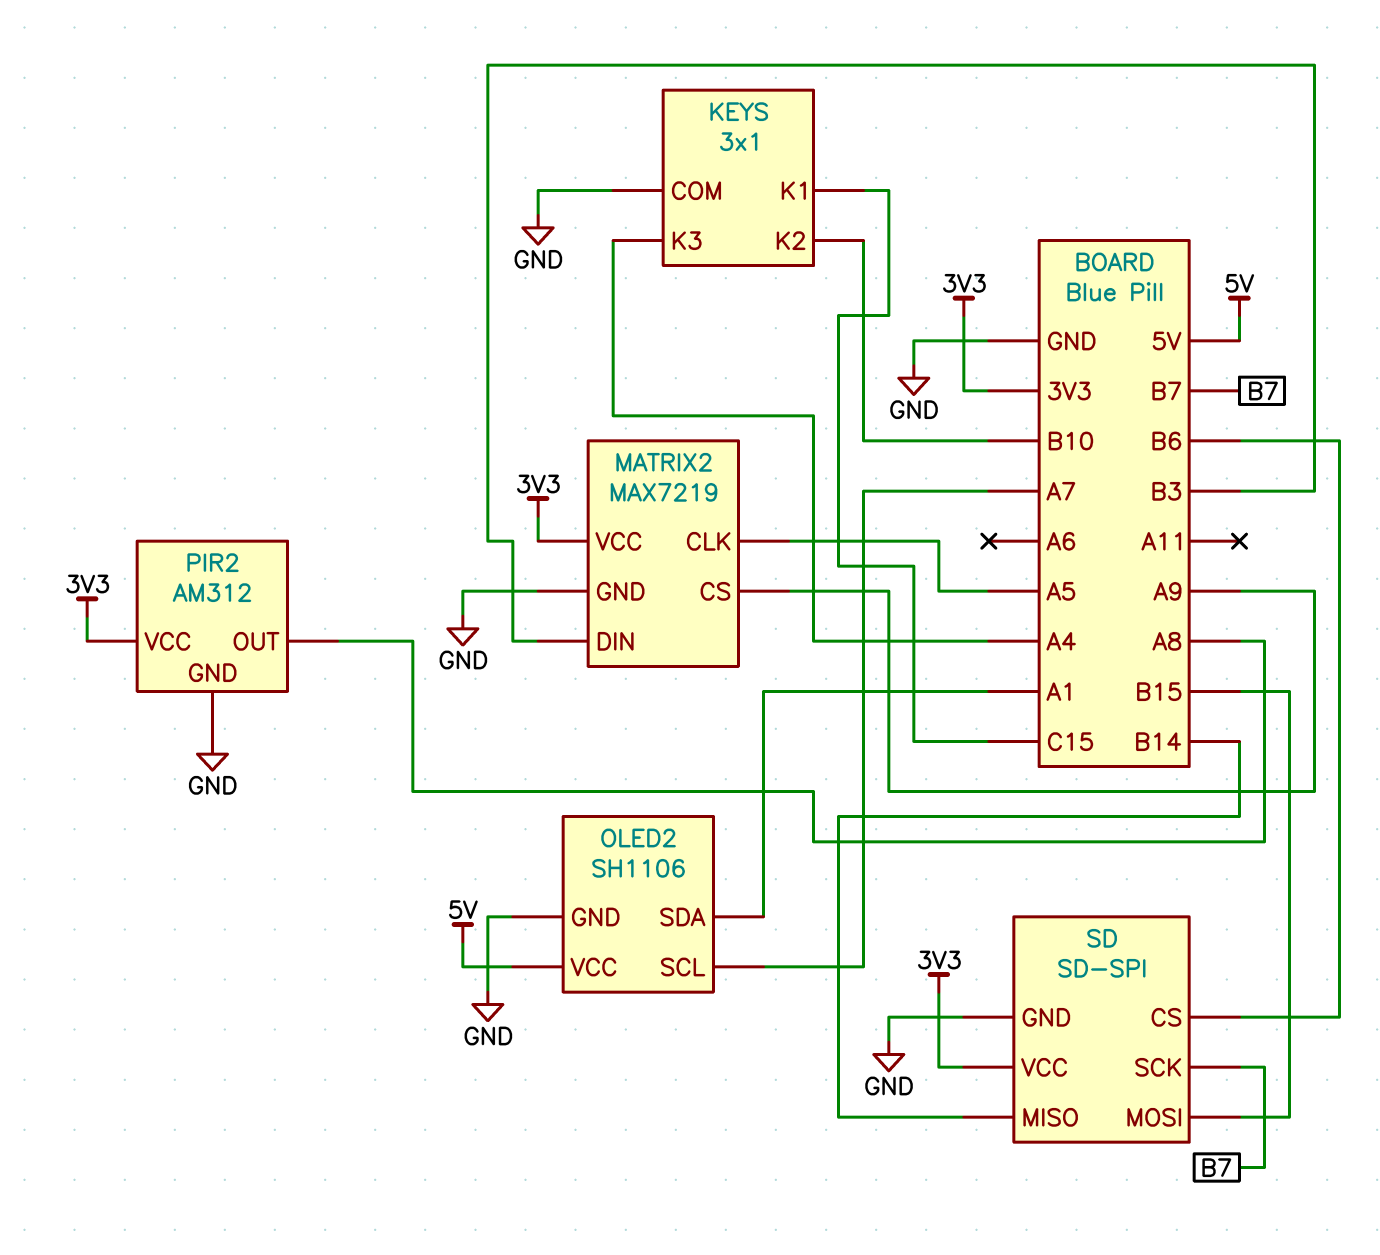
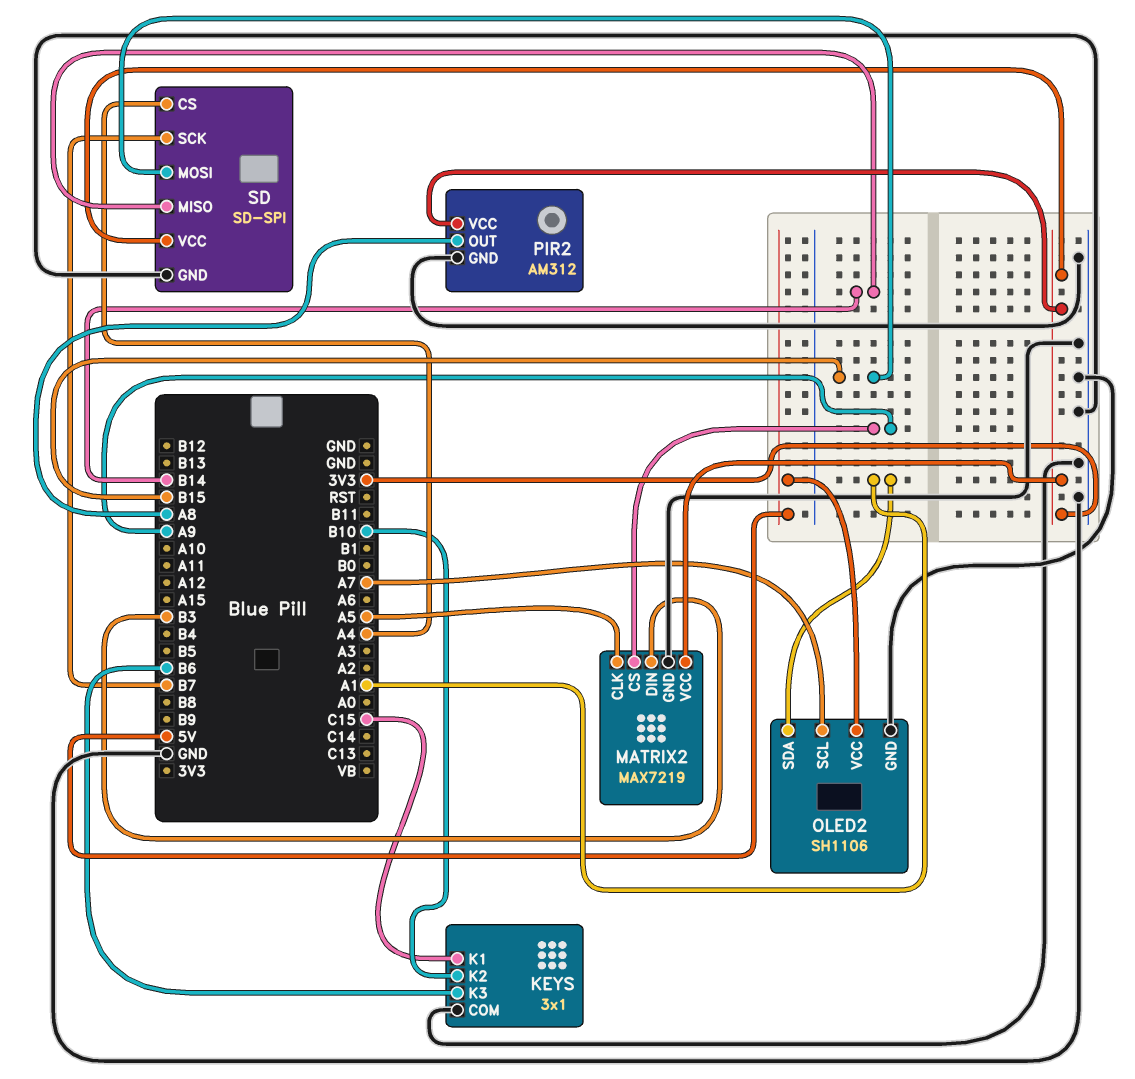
KEYS pin K3: A4 -> B6
SD pin CS: B6 -> A4

